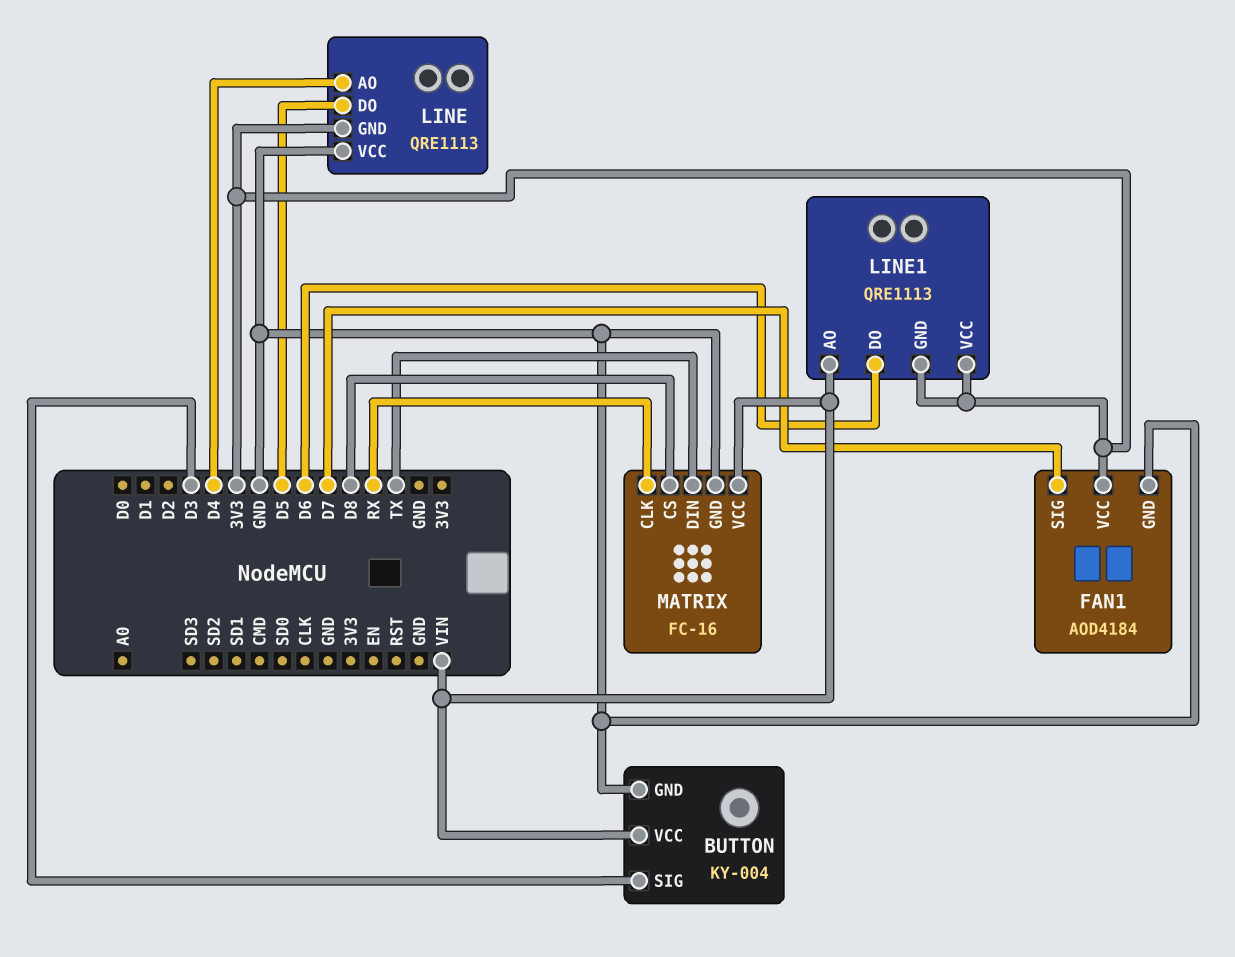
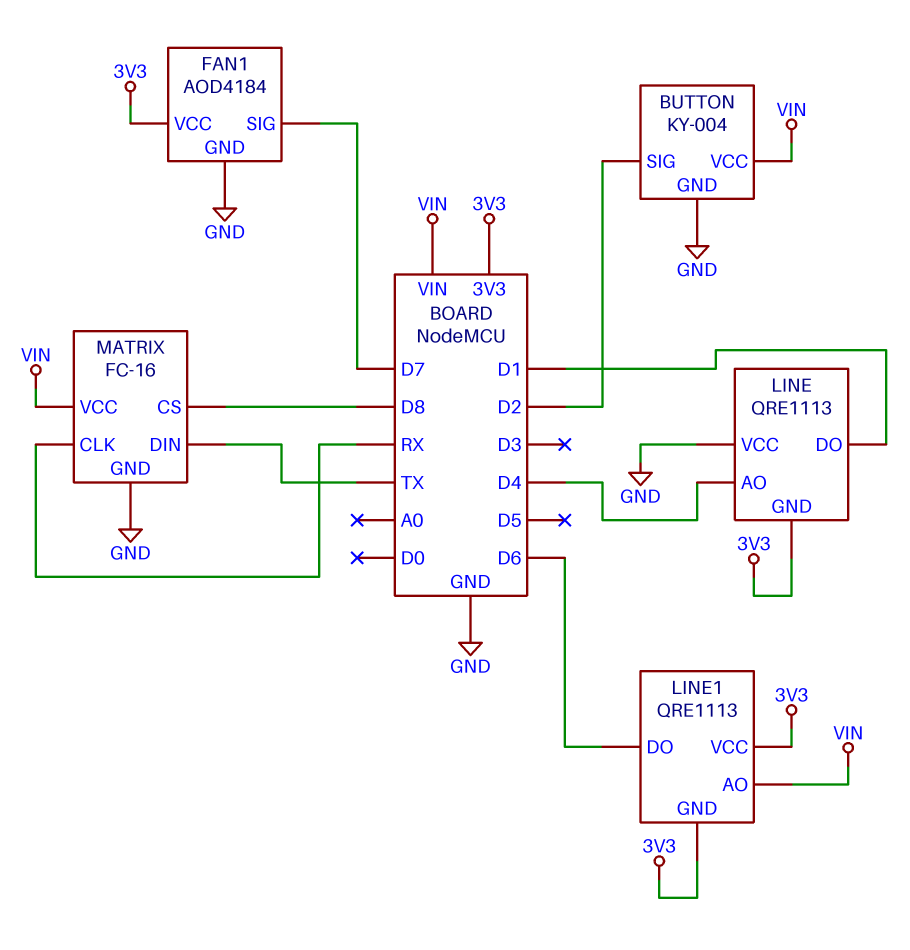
BUTTON pin SIG: D3 -> D2
LINE pin DO: D5 -> D1

